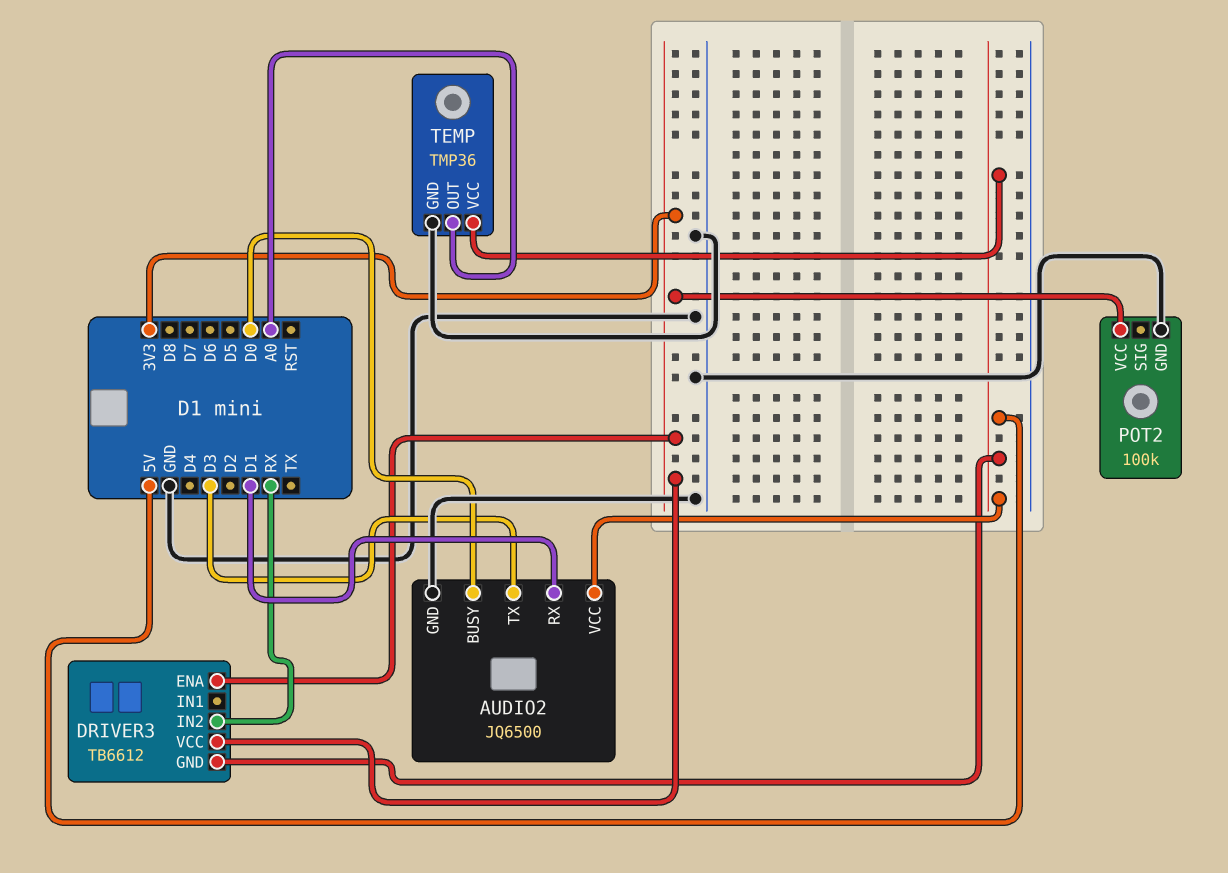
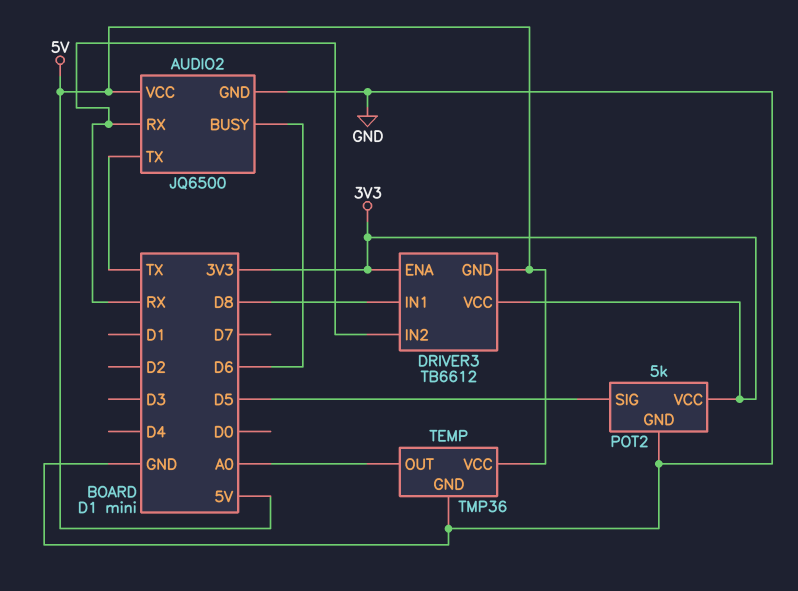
AUDIO2 pin BUSY: D0 -> D6
AUDIO2 pin RX: D1 -> RX
AUDIO2 pin TX: D3 -> TX
DRIVER3 pin IN1: none -> D8
POT2: 100k -> 5k
POT2 pin SIG: none -> D5

